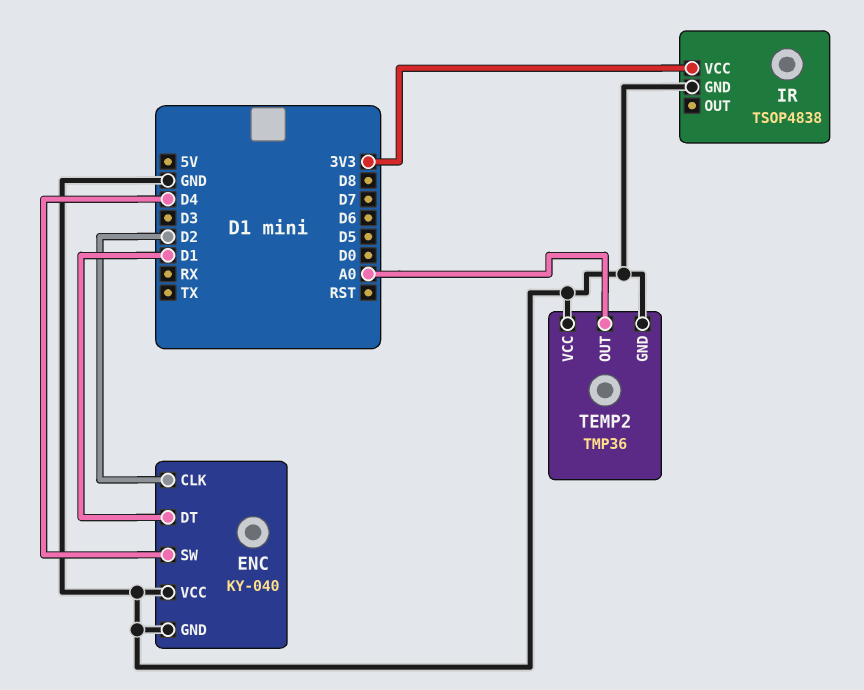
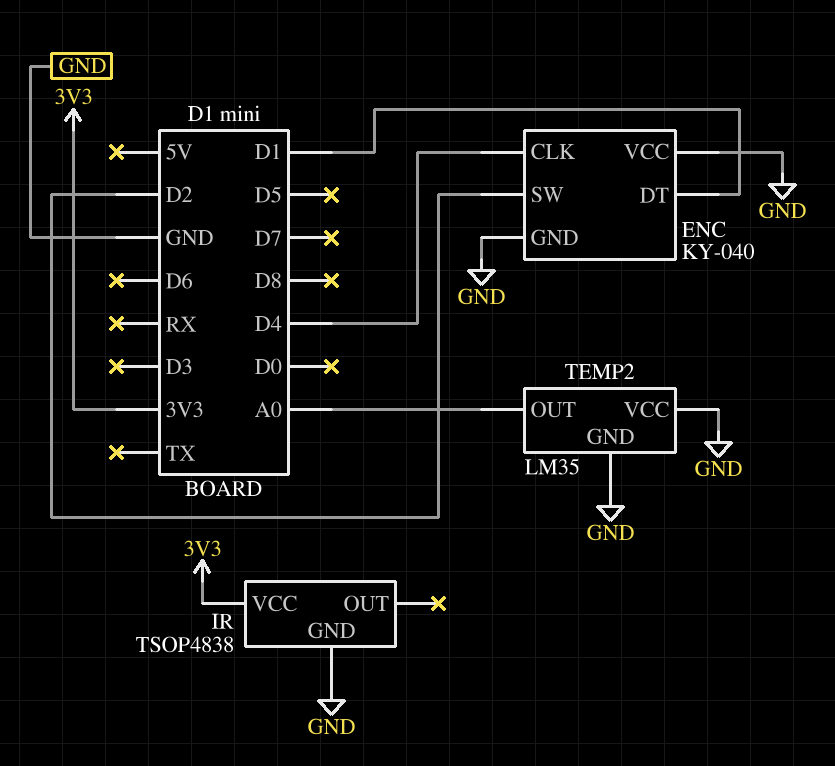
ENC pin CLK: D2 -> D4
ENC pin SW: D4 -> D2
TEMP2: TMP36 -> LM35

